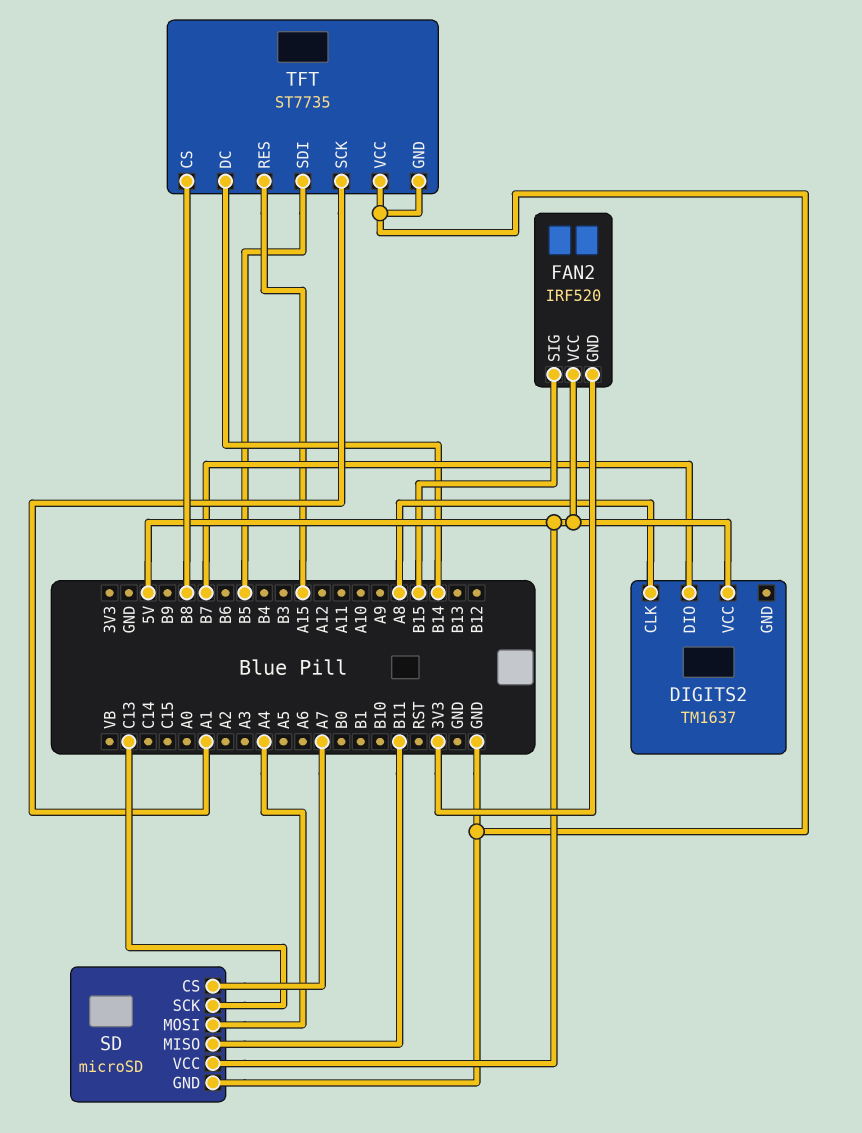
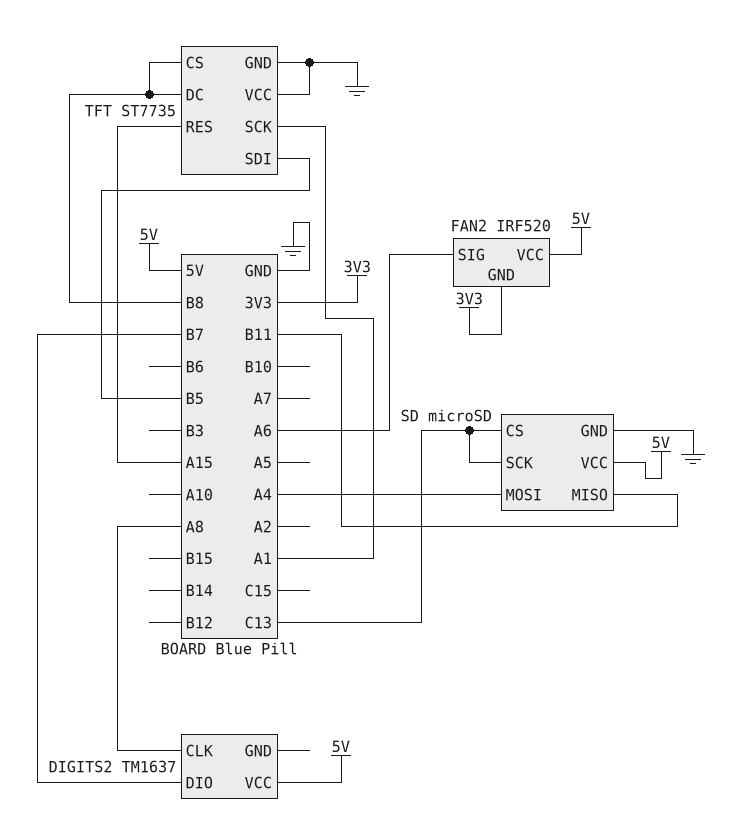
FAN2 pin SIG: B15 -> A6
SD pin CS: A7 -> C13
TFT pin DC: B14 -> B8

